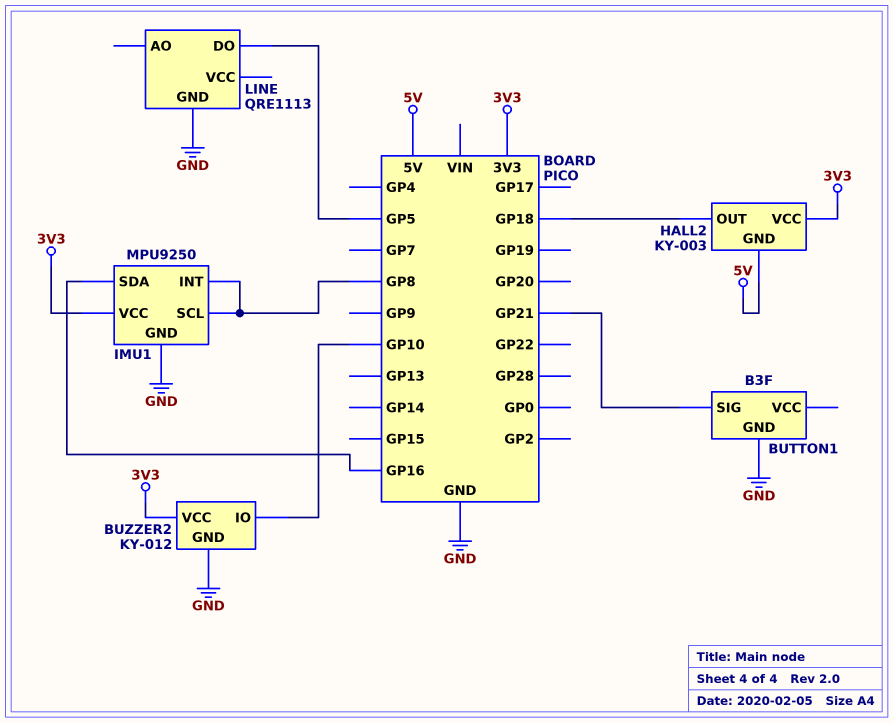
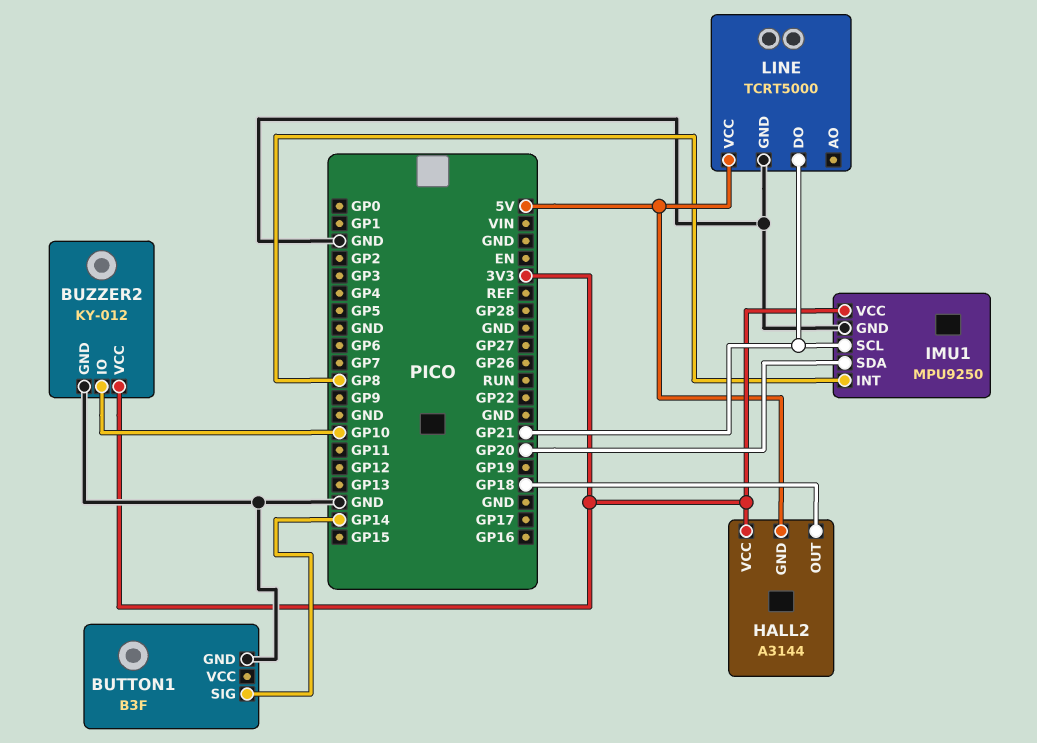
BUTTON1 pin SIG: GP21 -> GP14
HALL2: KY-003 -> A3144
IMU1 pin SCL: GP8 -> GP21
IMU1 pin SDA: GP16 -> GP20
LINE: QRE1113 -> TCRT5000
LINE pin DO: GP5 -> GP21
LINE pin VCC: none -> 5V

